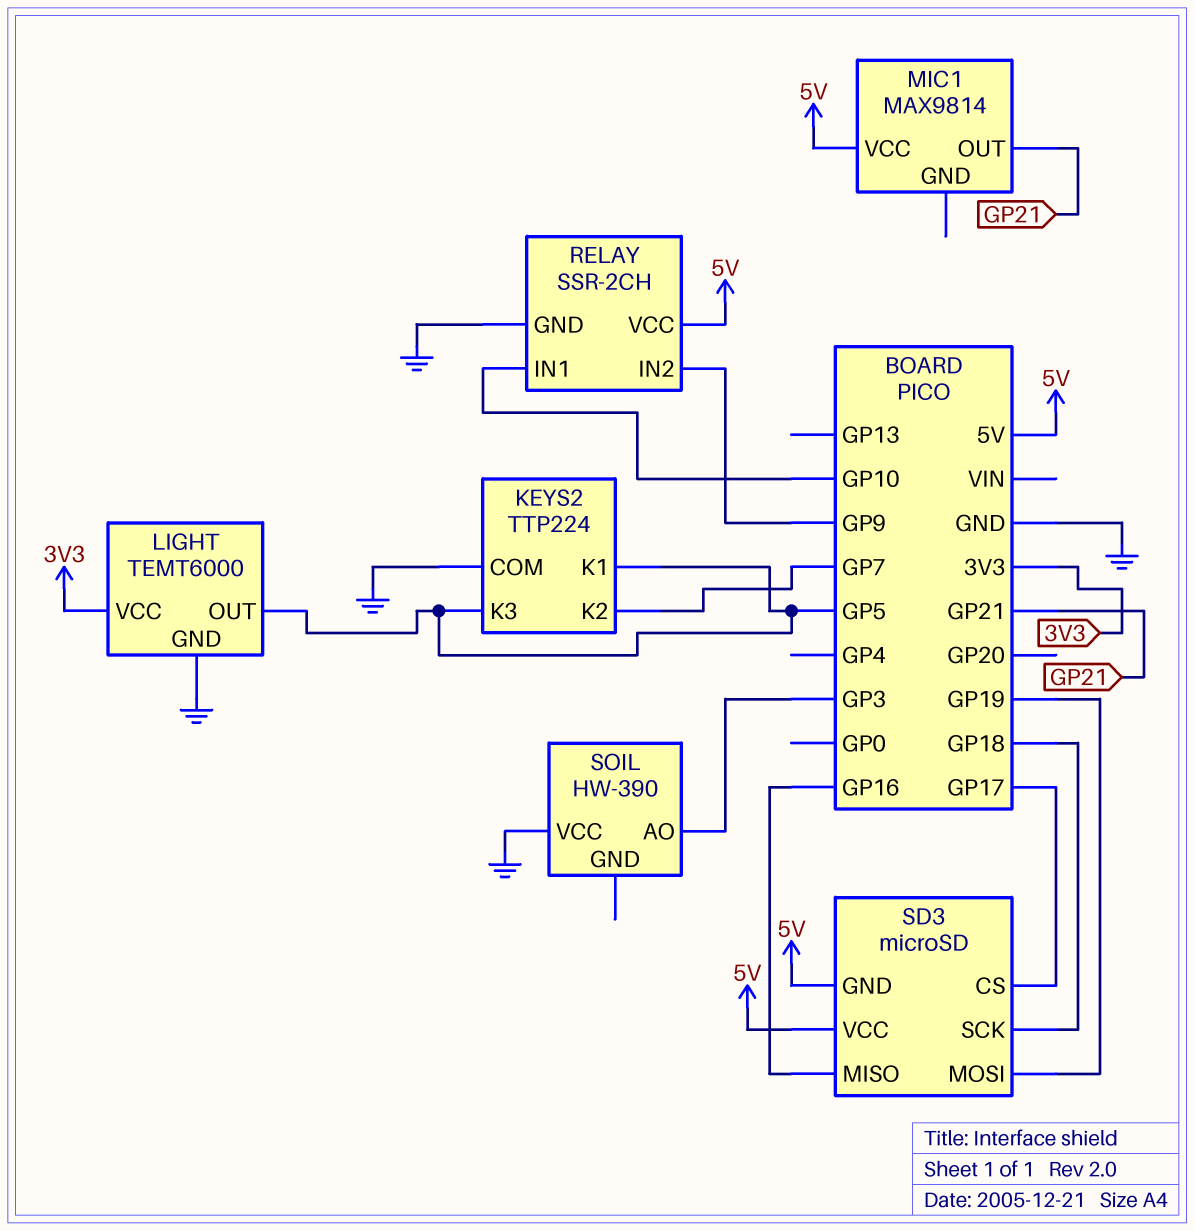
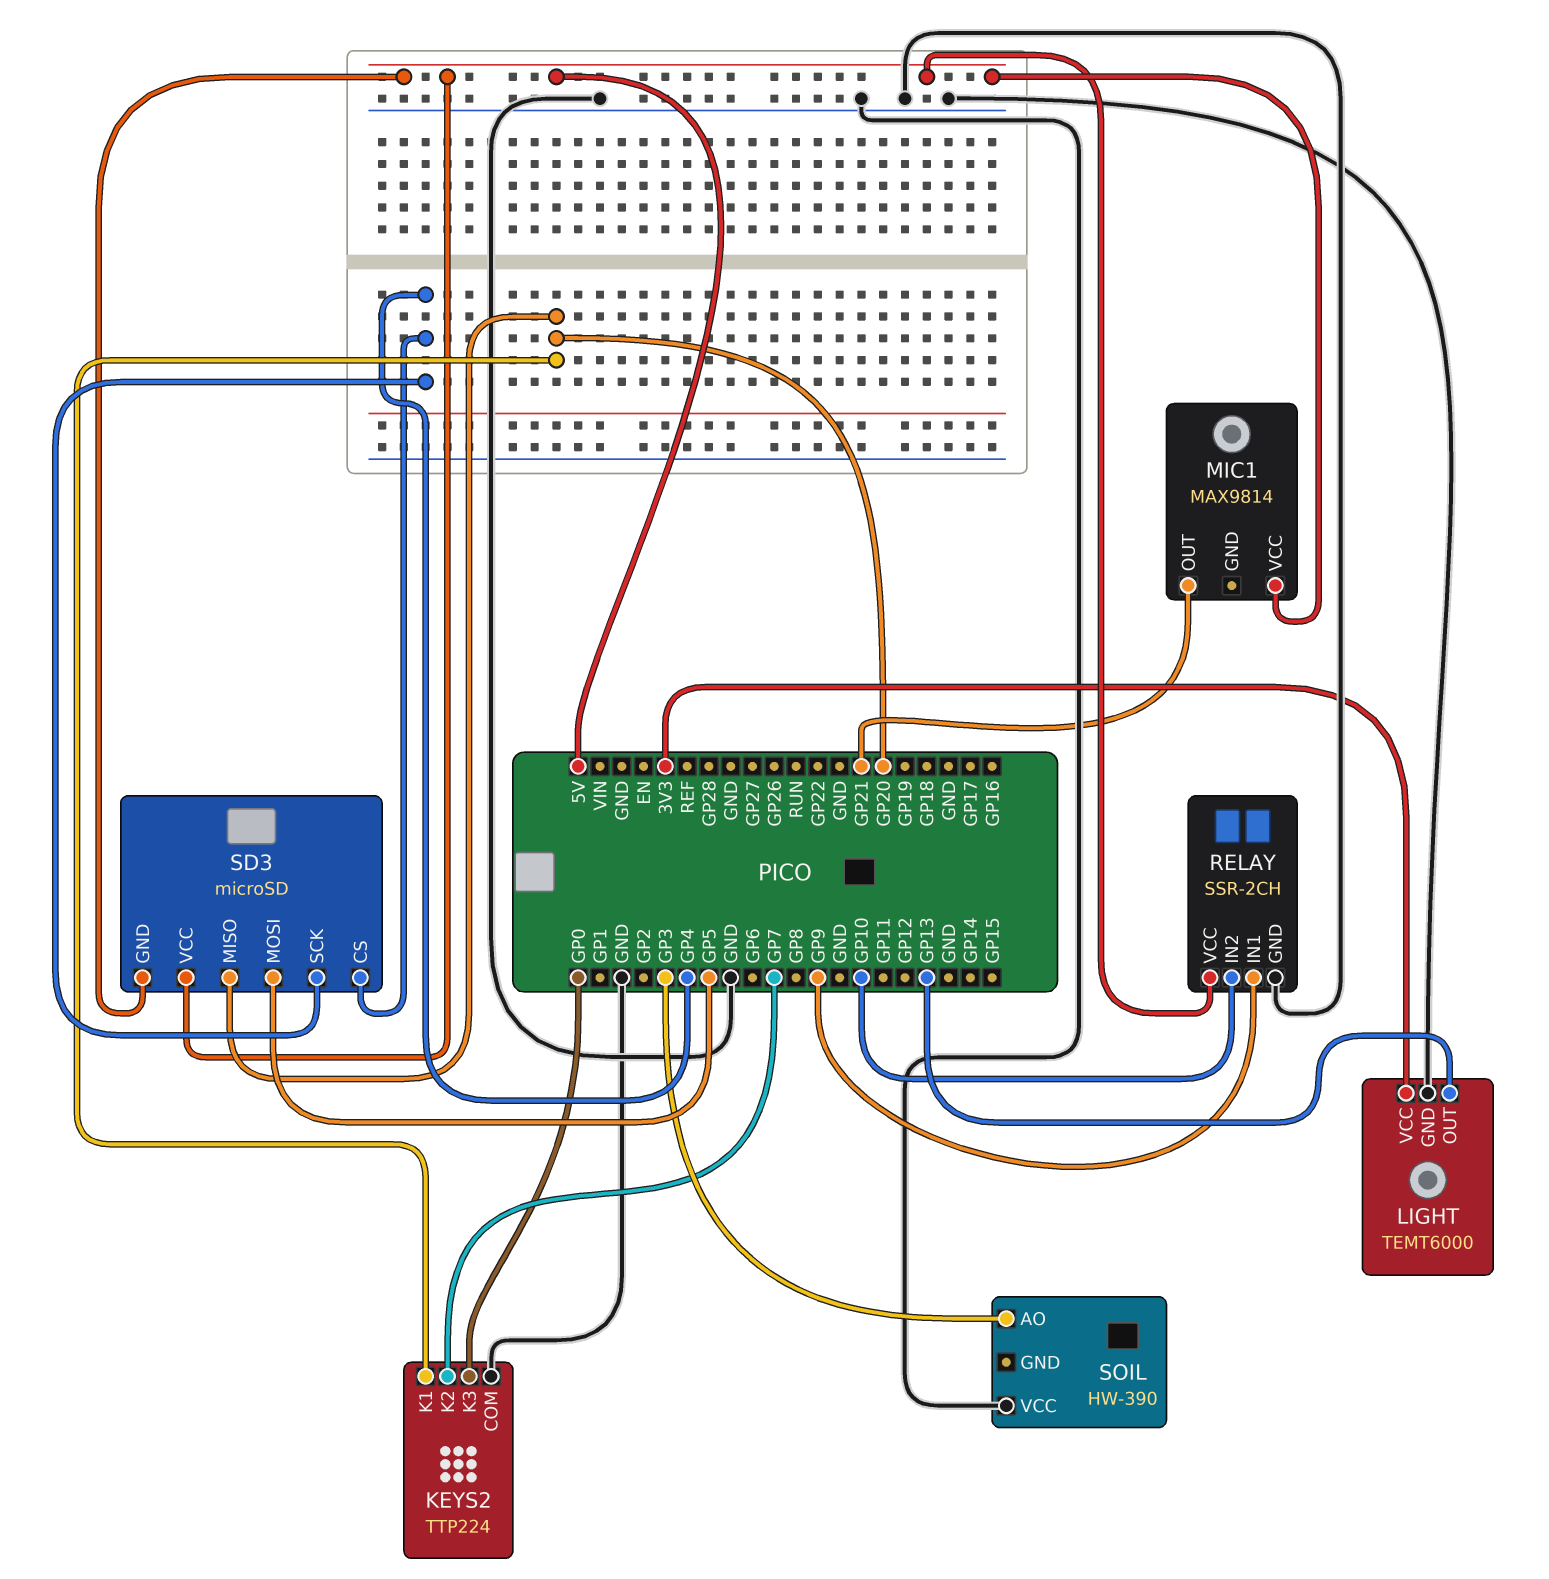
KEYS2 pin K1: GP5 -> GP20
KEYS2 pin K3: GP5 -> GP0
LIGHT pin OUT: GP5 -> GP13
RELAY pin IN1: GP10 -> GP9
RELAY pin IN2: GP9 -> GP10
SD3 pin CS: GP17 -> GP4
SD3 pin MISO: GP16 -> GP20
SD3 pin MOSI: GP19 -> GP5
SD3 pin SCK: GP18 -> GP4

